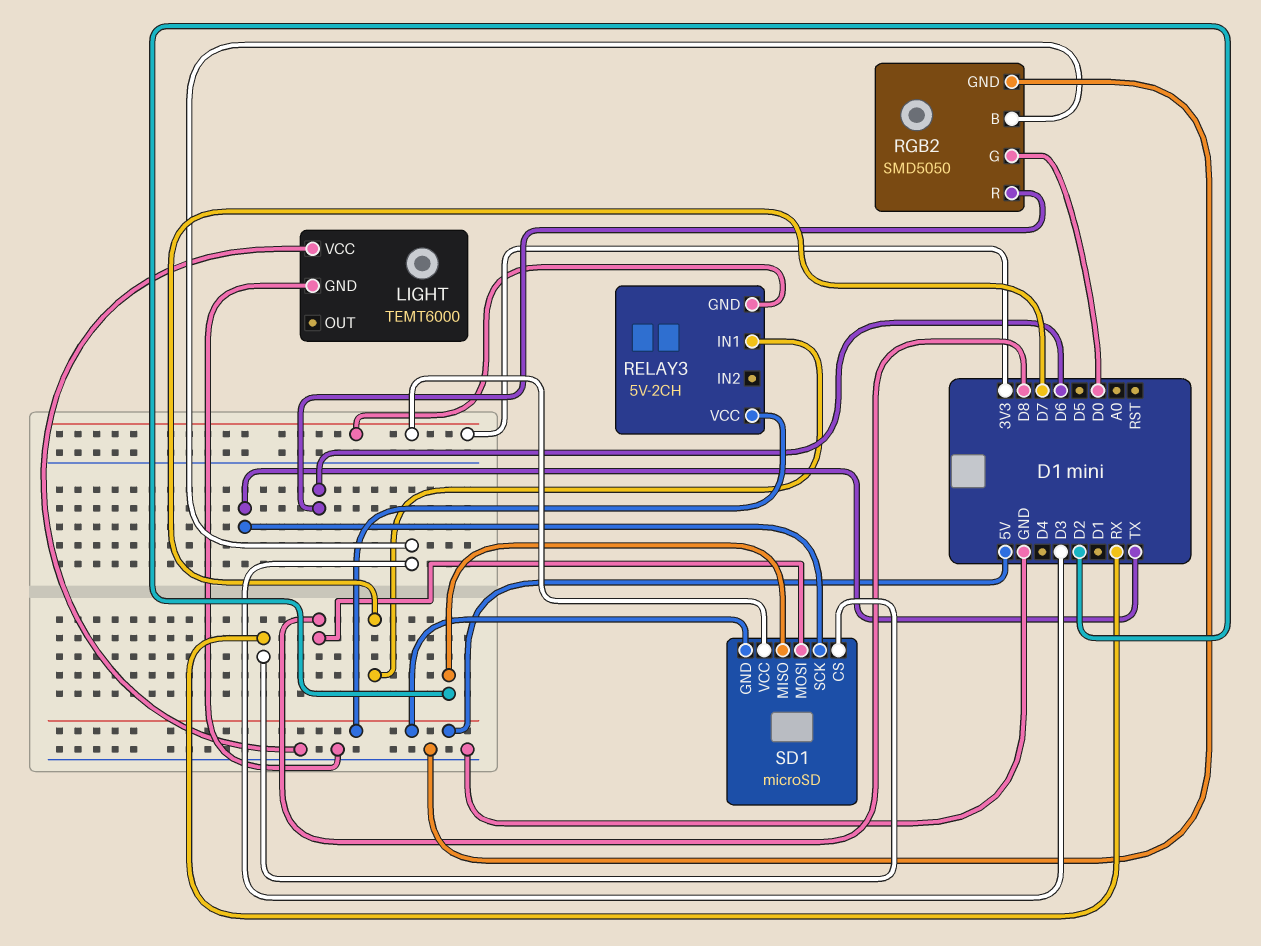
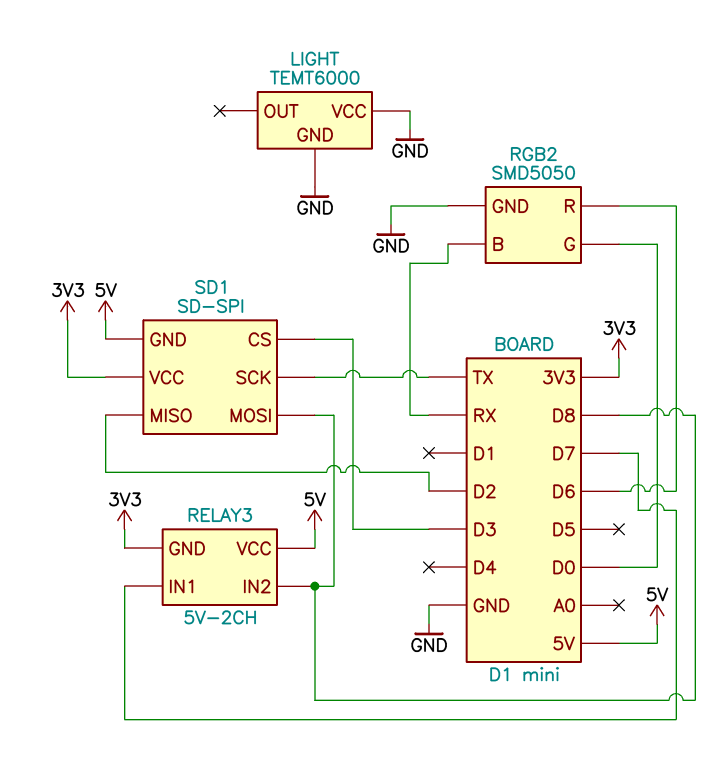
RELAY3 pin IN2: none -> D8
RGB2 pin B: D3 -> RX
SD1: microSD -> SD-SPI
SD1 pin CS: RX -> D3

